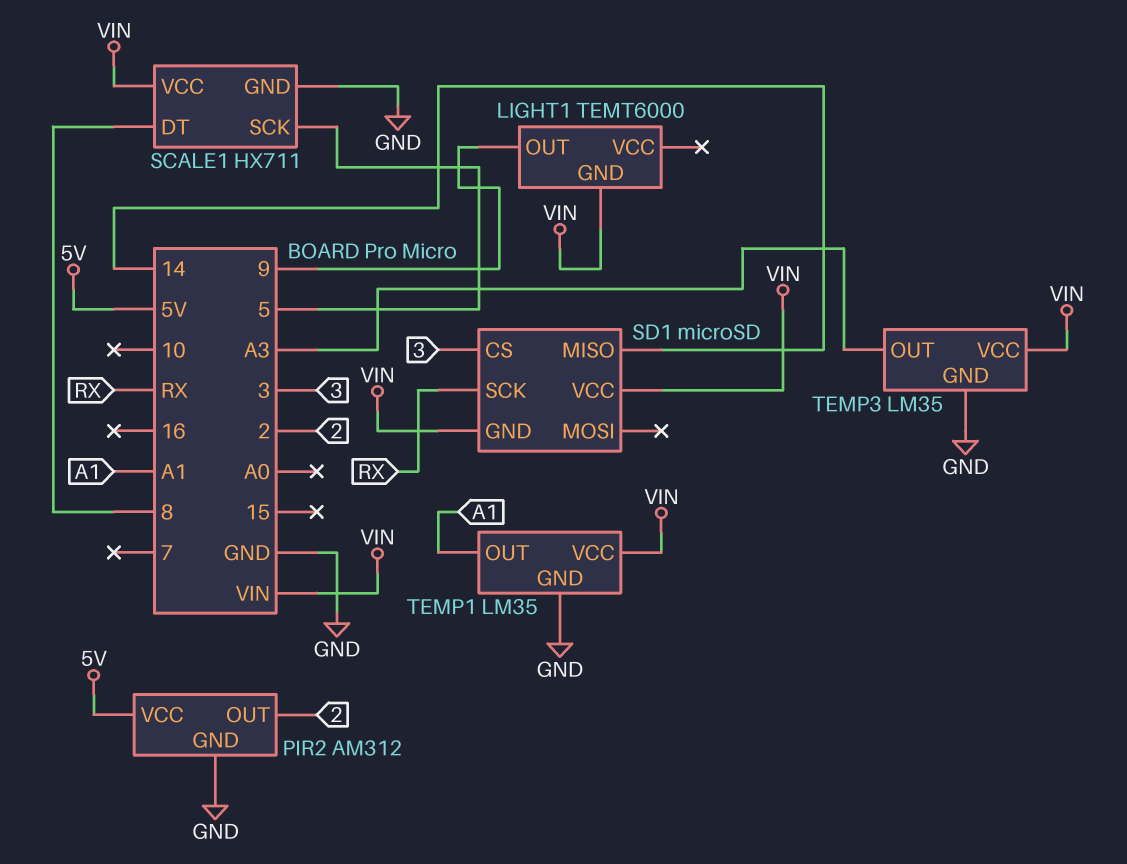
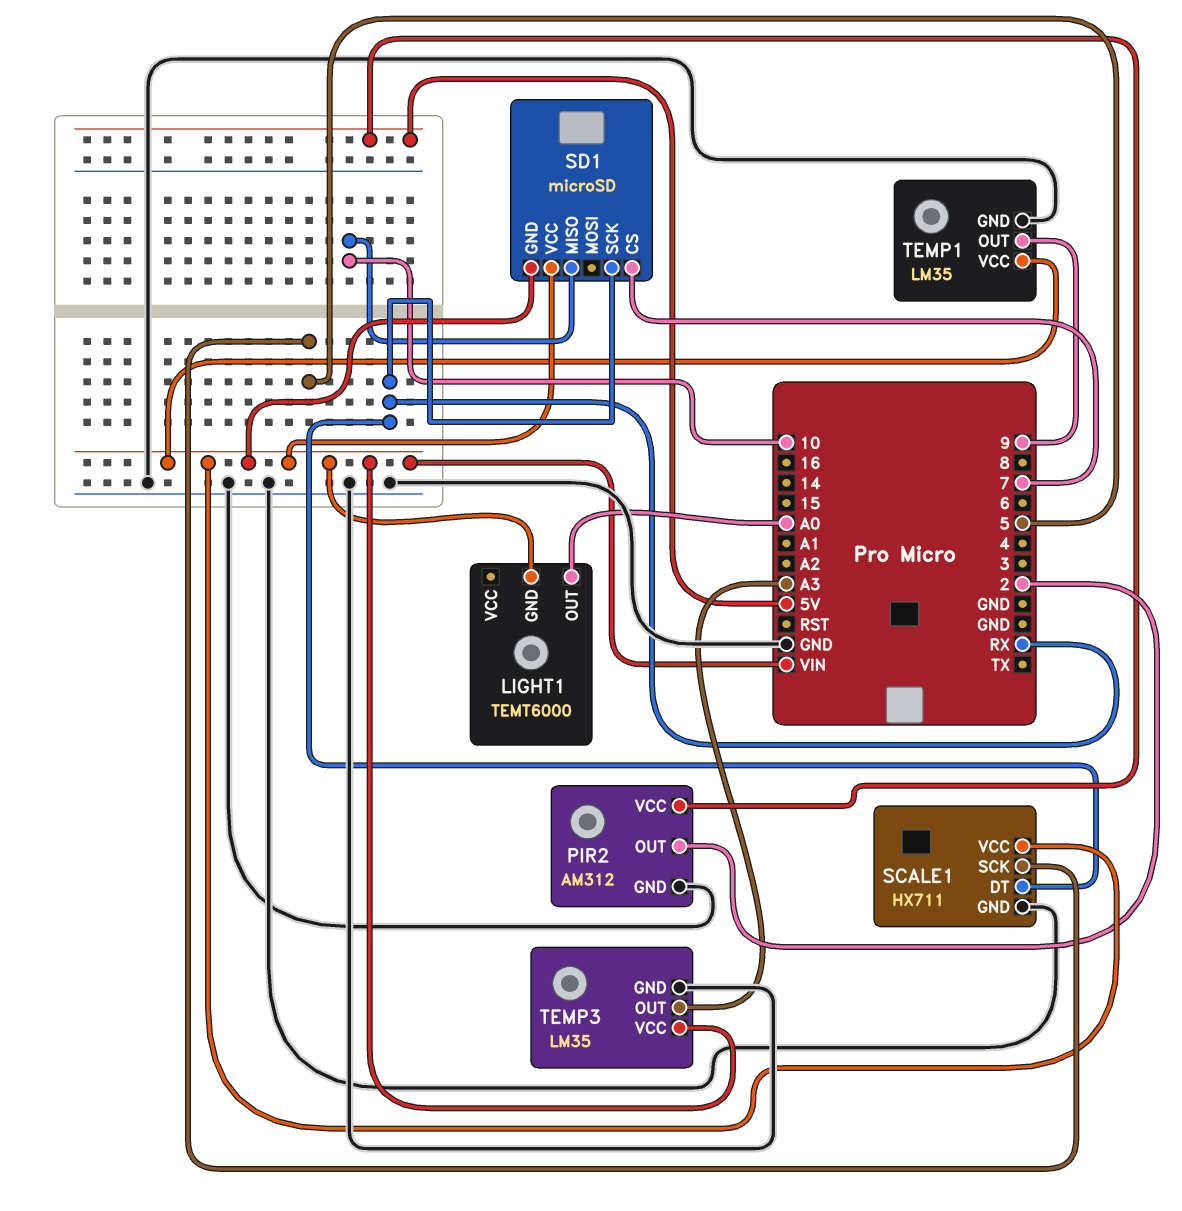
LIGHT1 pin OUT: 9 -> A0
SCALE1 pin DT: 8 -> RX
SD1 pin CS: 3 -> 7
SD1 pin MISO: 14 -> 10
TEMP1 pin OUT: A1 -> 9

